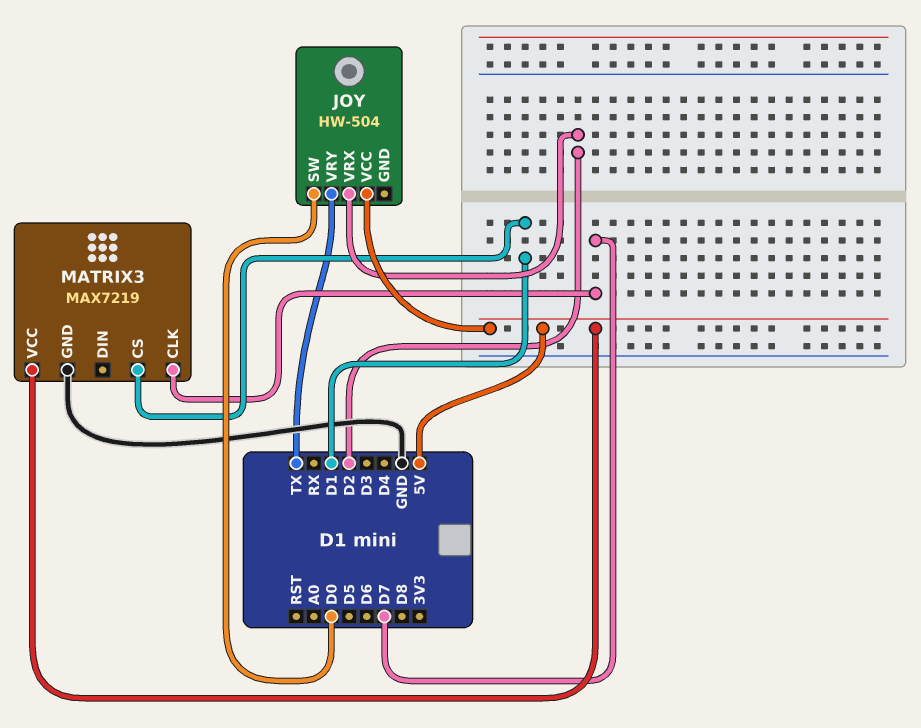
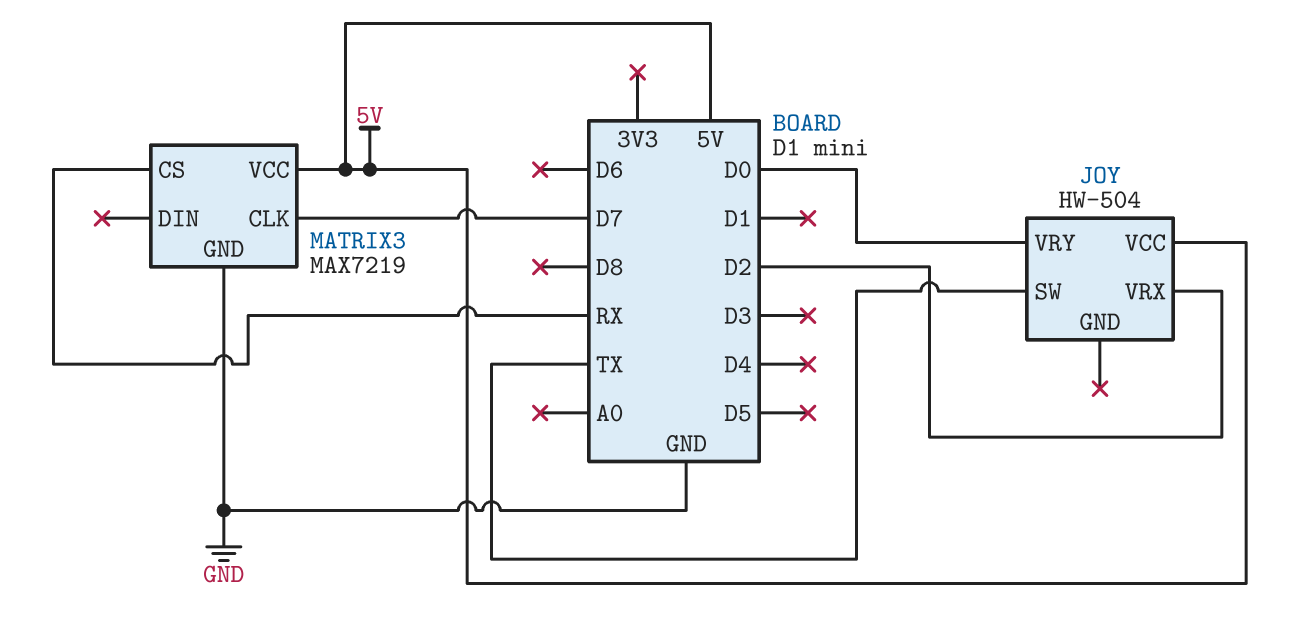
JOY pin SW: D0 -> TX
JOY pin VRY: TX -> D0
MATRIX3 pin CS: D1 -> RX

